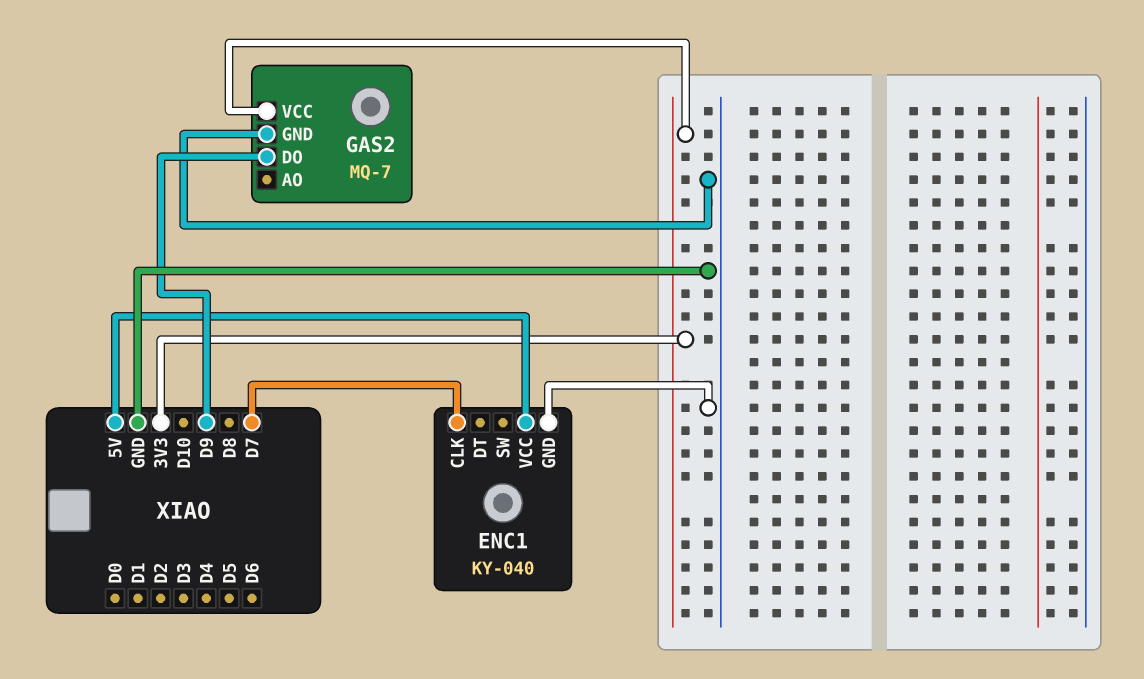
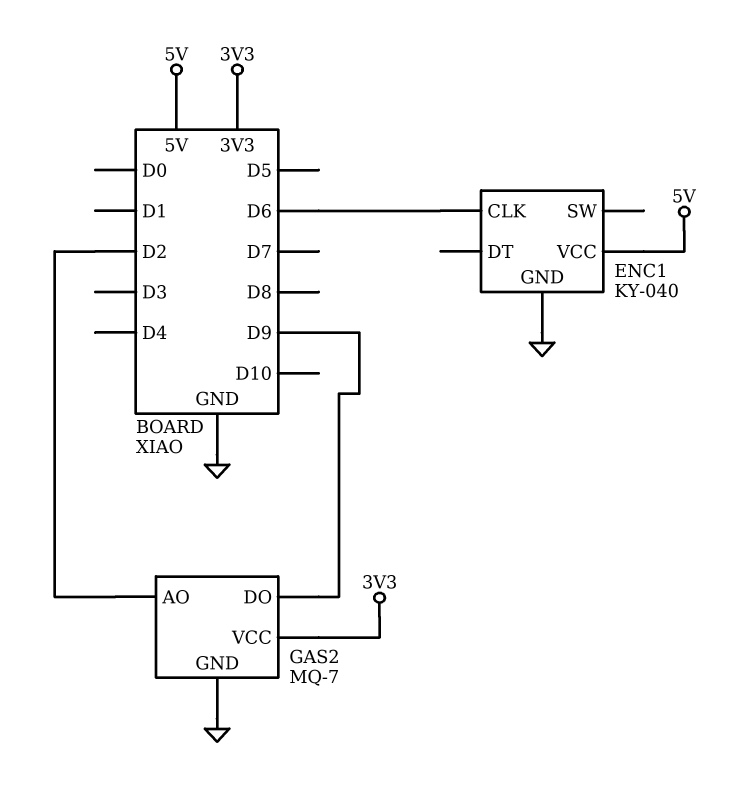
ENC1 pin CLK: D7 -> D6
GAS2 pin AO: none -> D2

